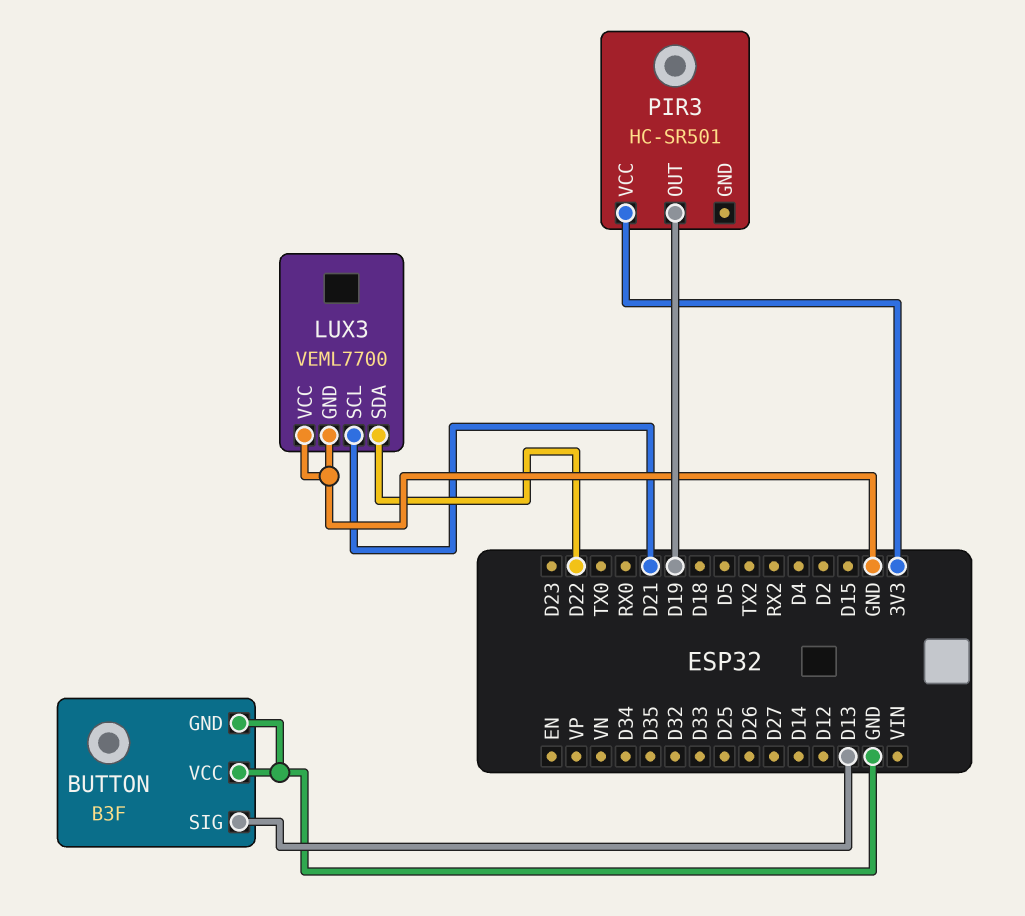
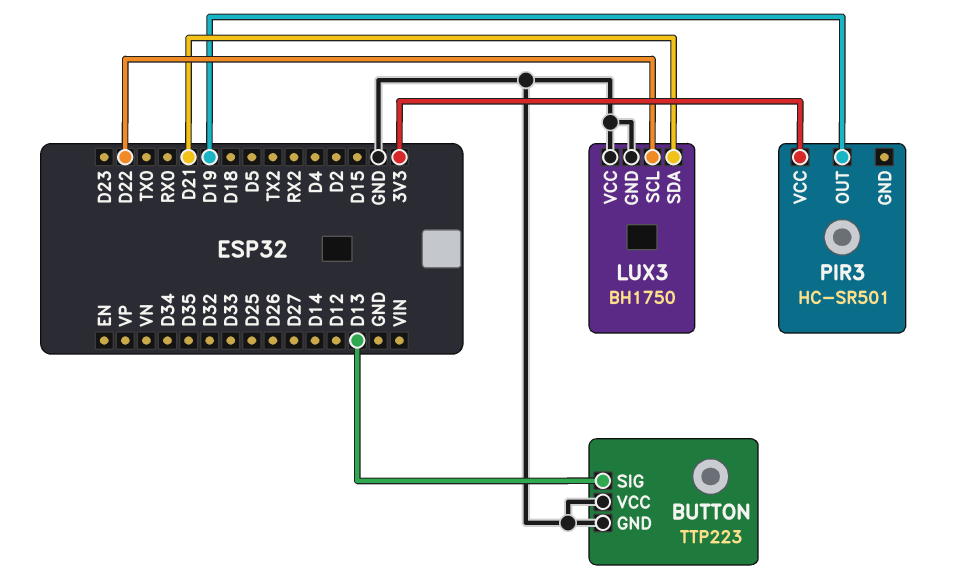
BUTTON: B3F -> TTP223
LUX3: VEML7700 -> BH1750
LUX3 pin SCL: D21 -> D22
LUX3 pin SDA: D22 -> D21

